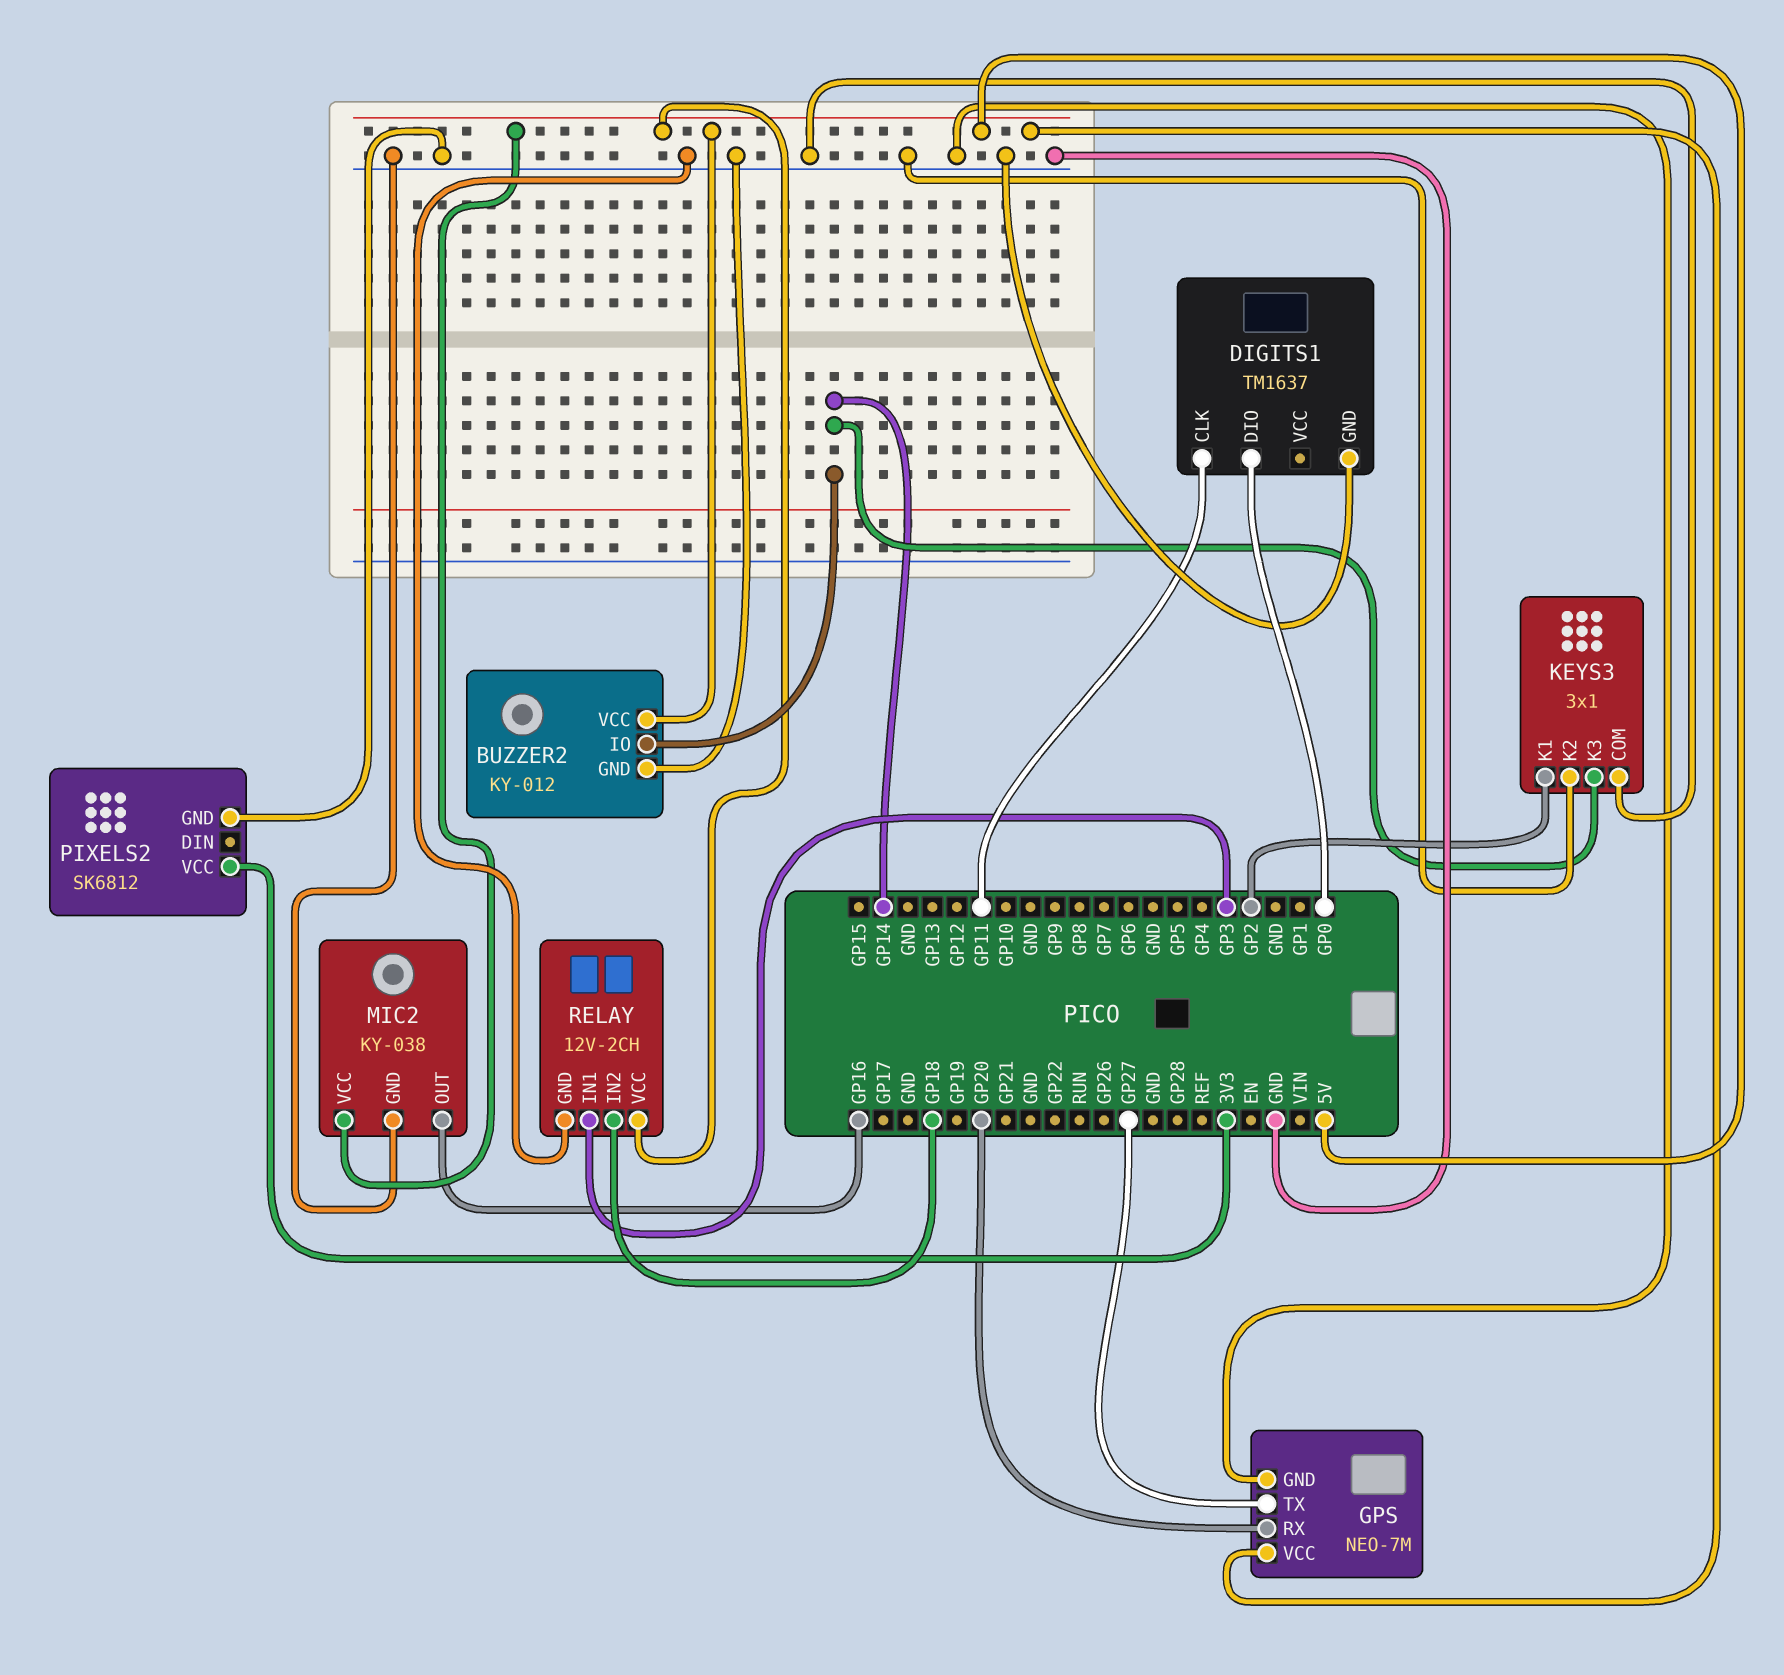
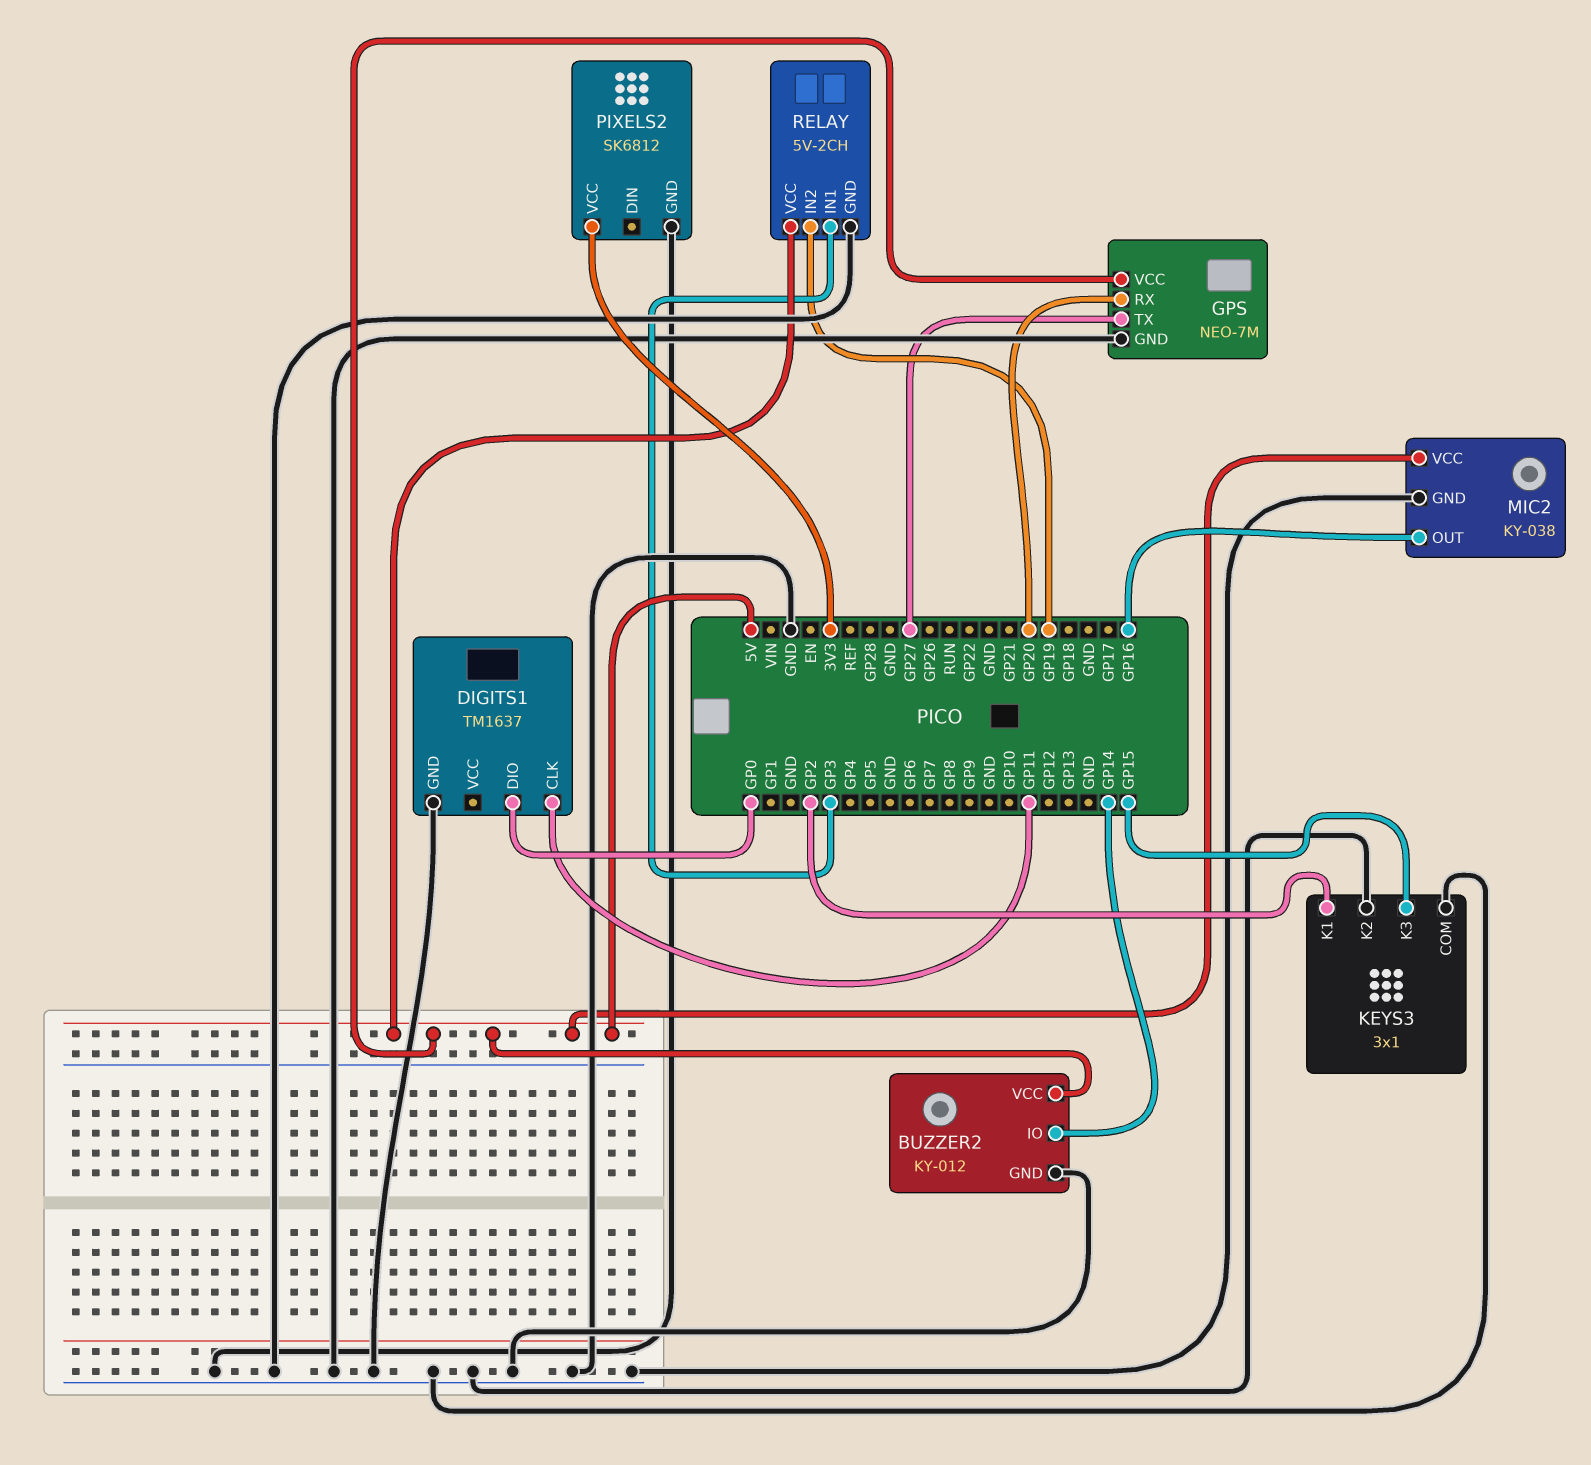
KEYS3 pin K3: GP14 -> GP15
RELAY: 12V-2CH -> 5V-2CH
RELAY pin IN2: GP18 -> GP19

